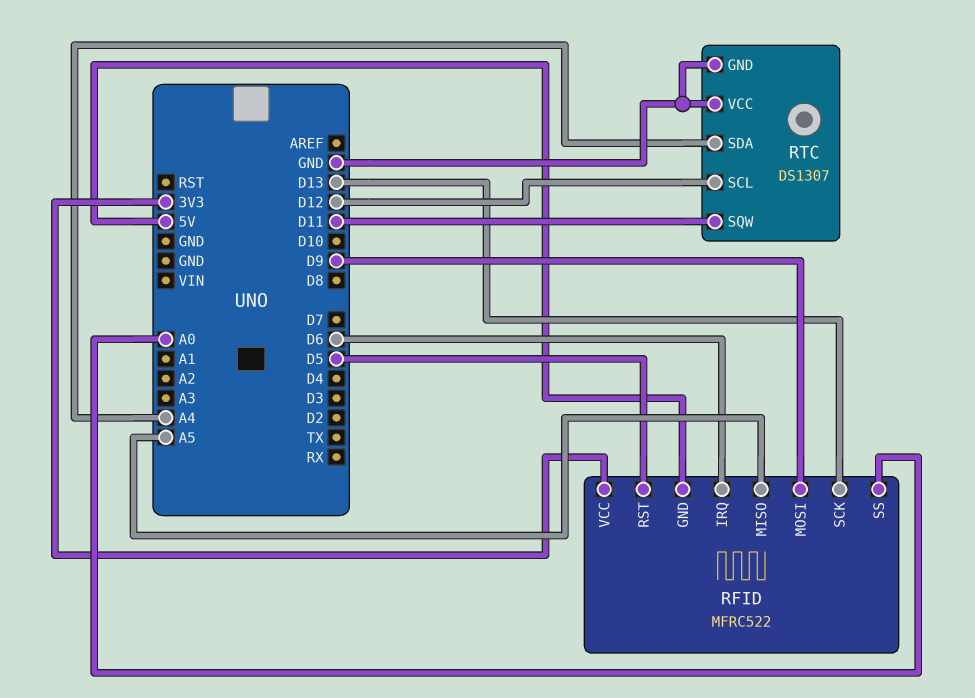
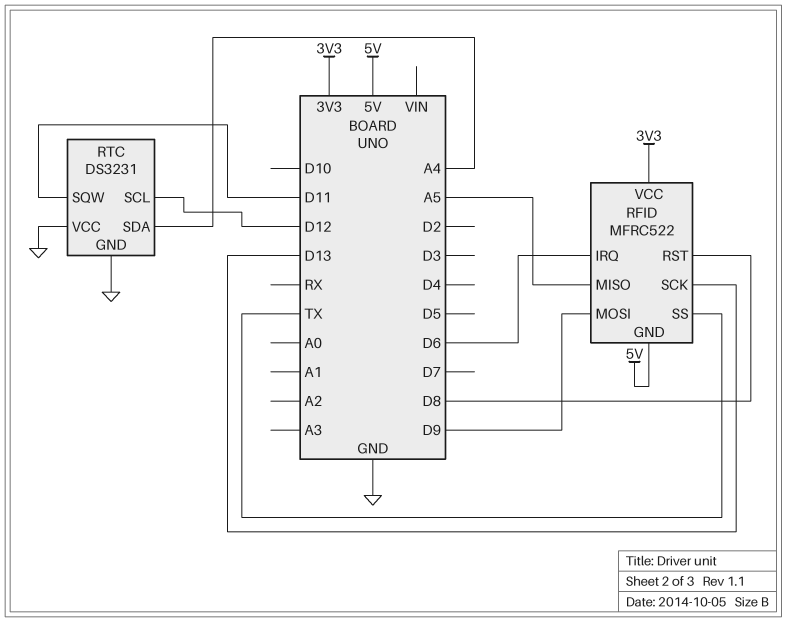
RFID pin RST: D5 -> D8
RFID pin SS: A0 -> TX
RTC: DS1307 -> DS3231

